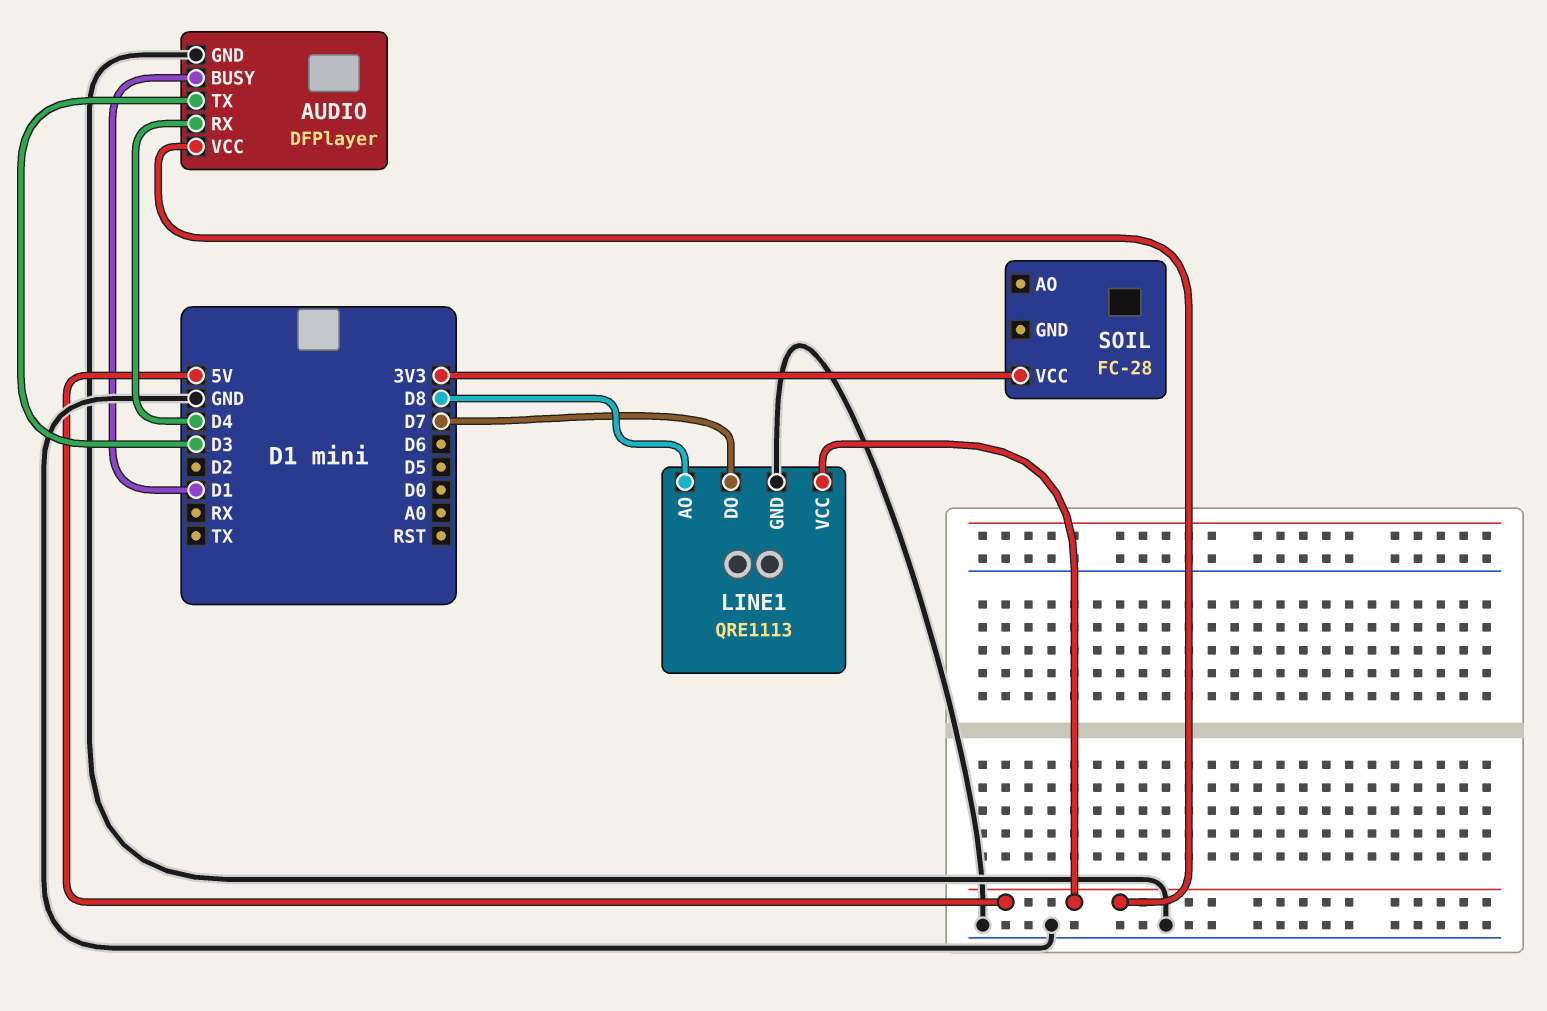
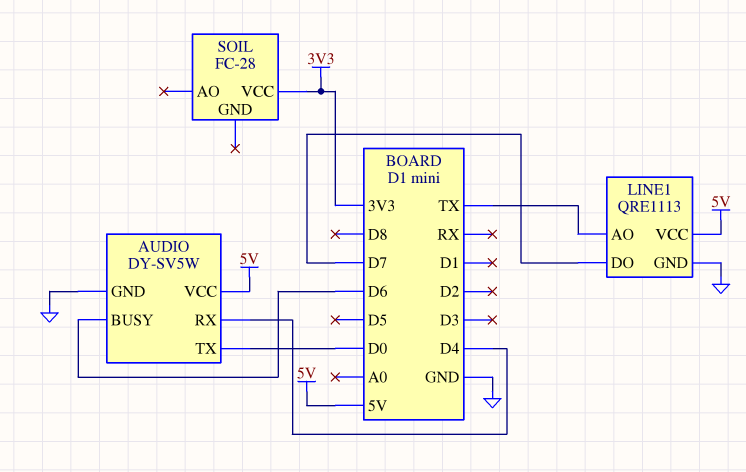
AUDIO: DFPlayer -> DY-SV5W
AUDIO pin BUSY: D1 -> D6
AUDIO pin TX: D3 -> D0
LINE1 pin AO: D8 -> TX

